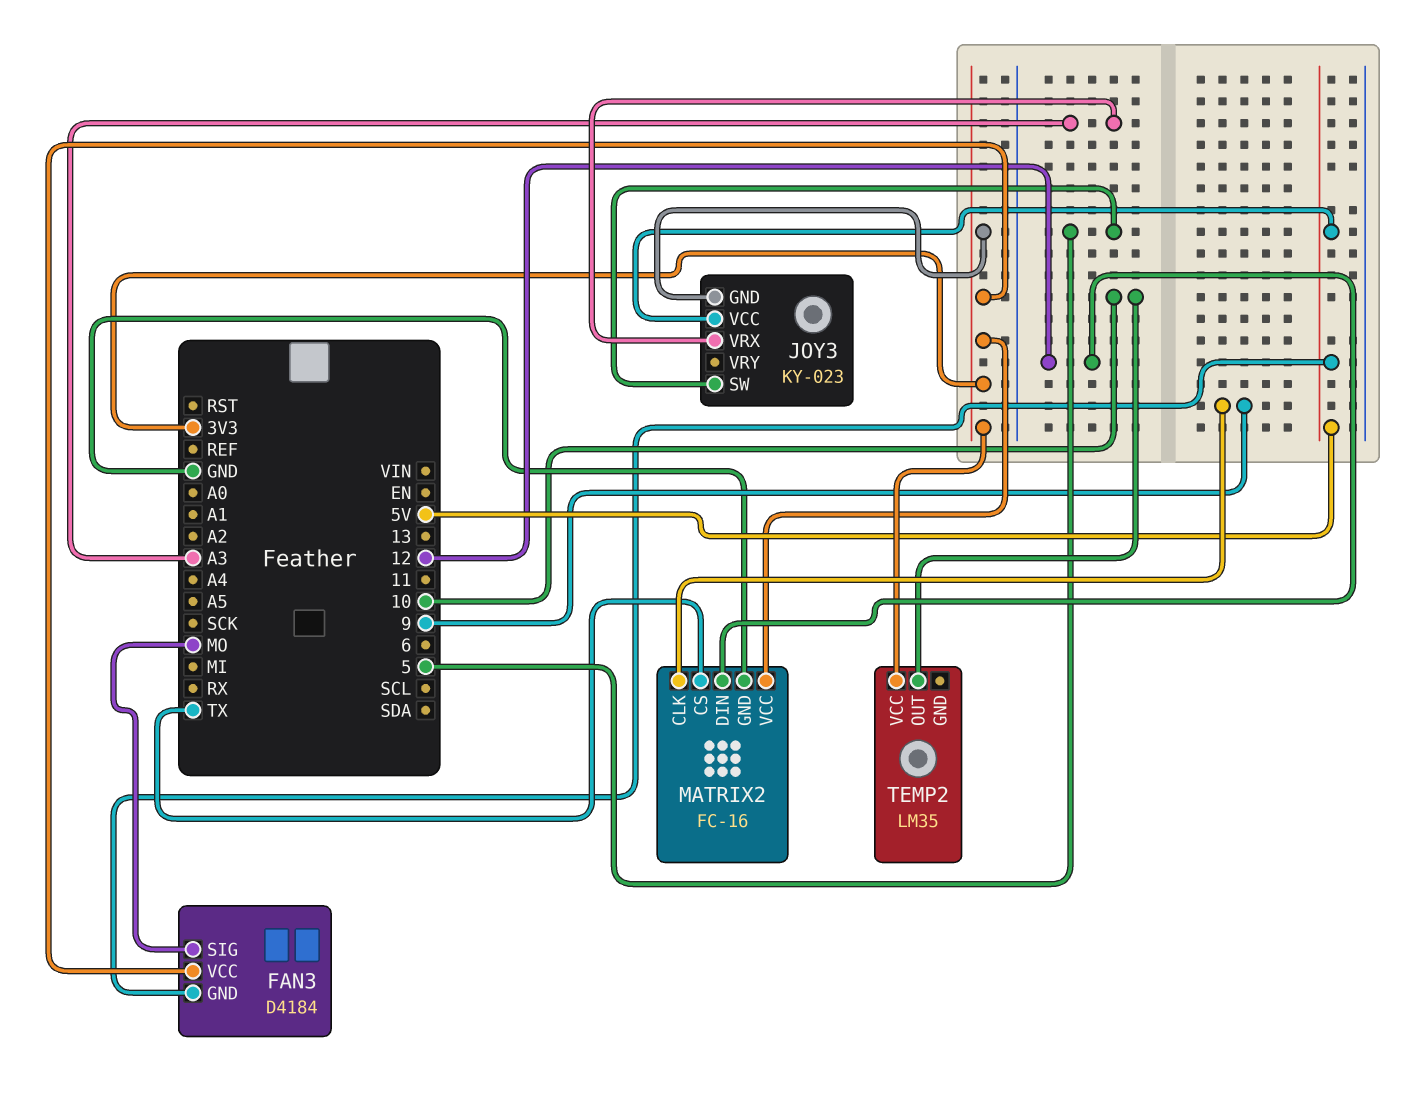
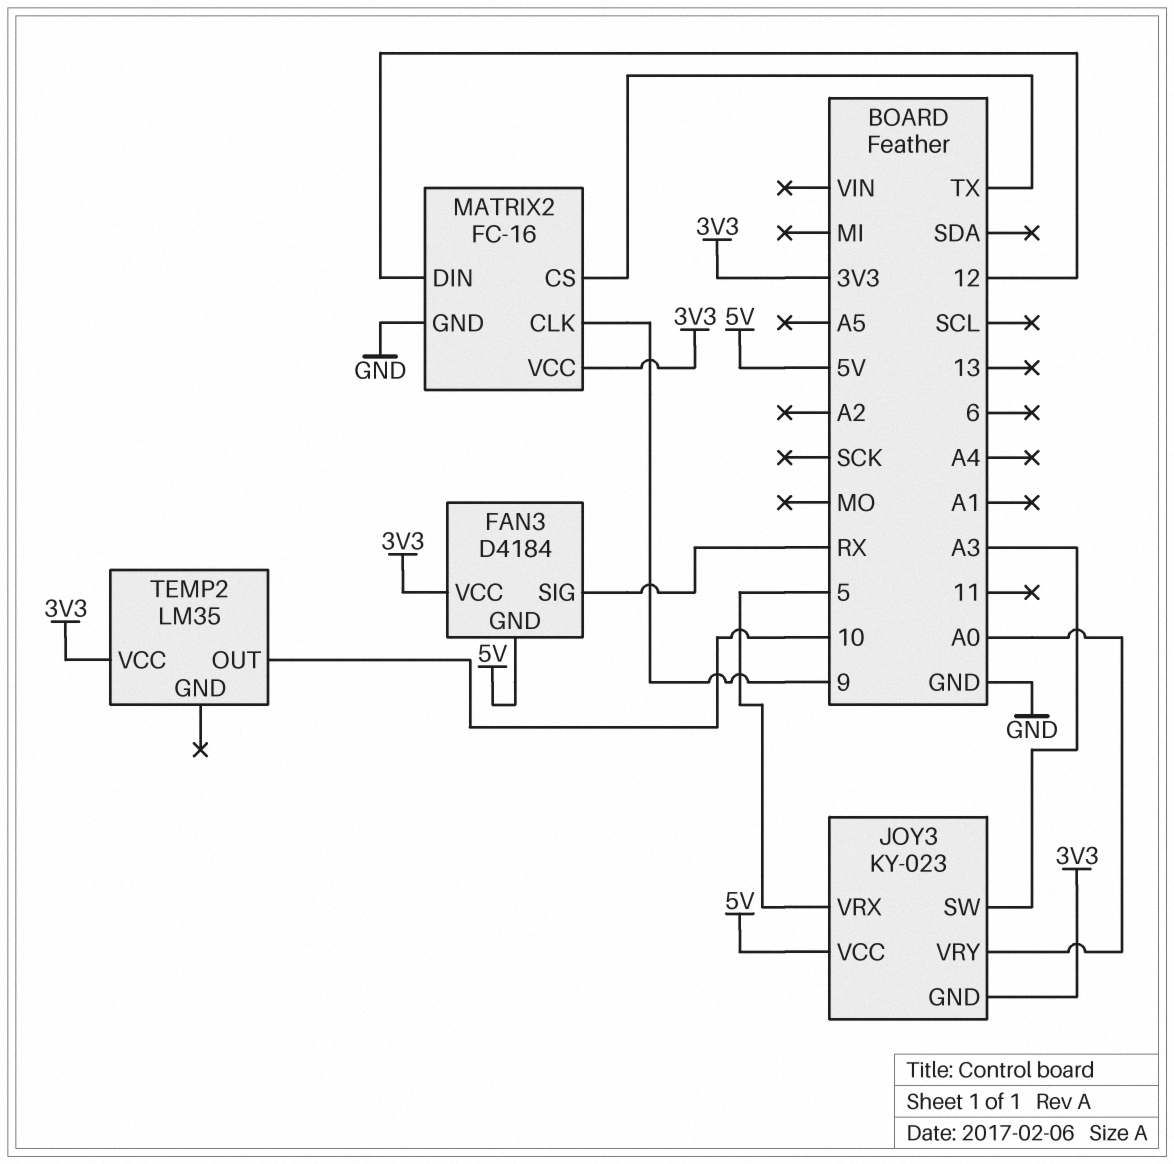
FAN3 pin SIG: MO -> RX
JOY3 pin SW: 5 -> A3
JOY3 pin VRX: A3 -> 5
JOY3 pin VRY: none -> A0

